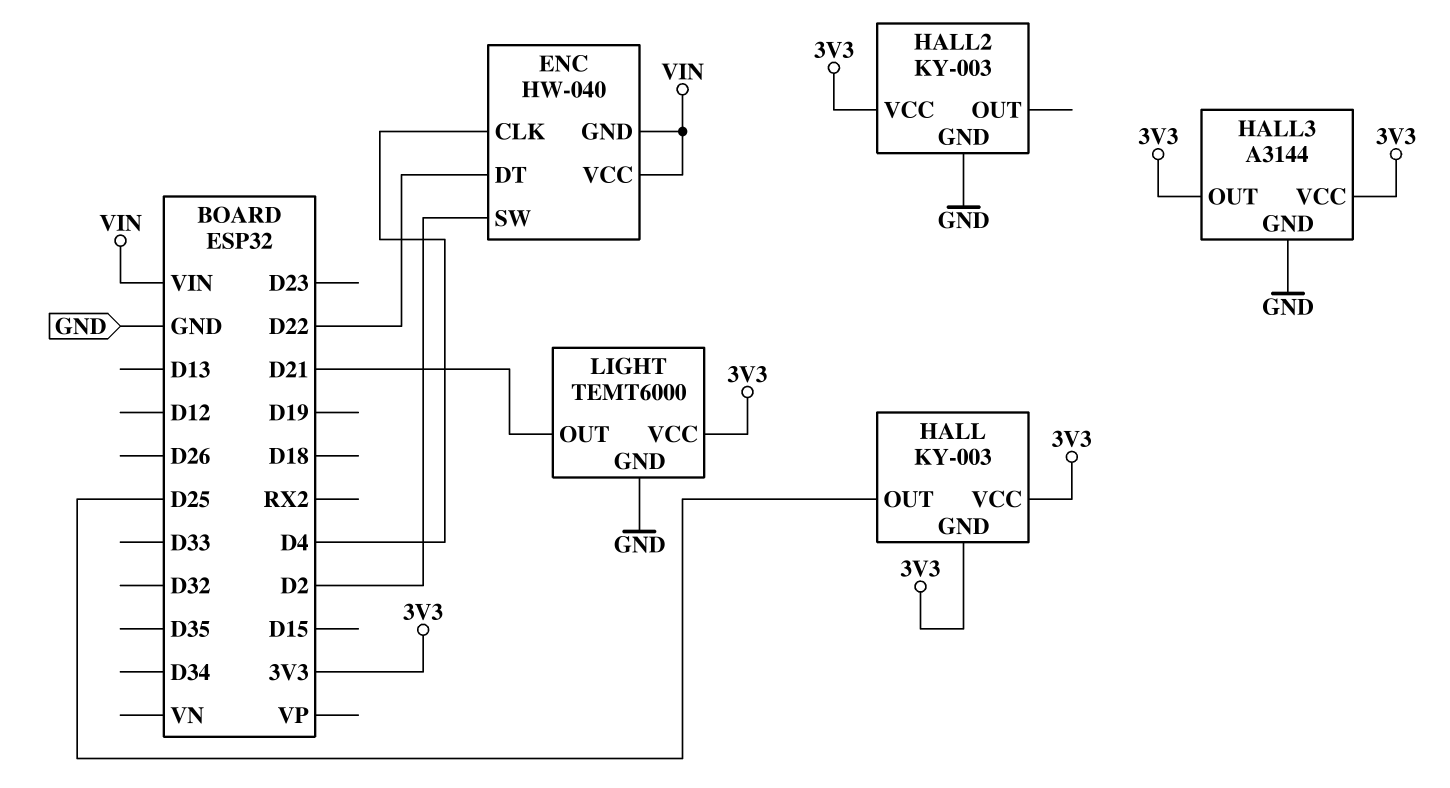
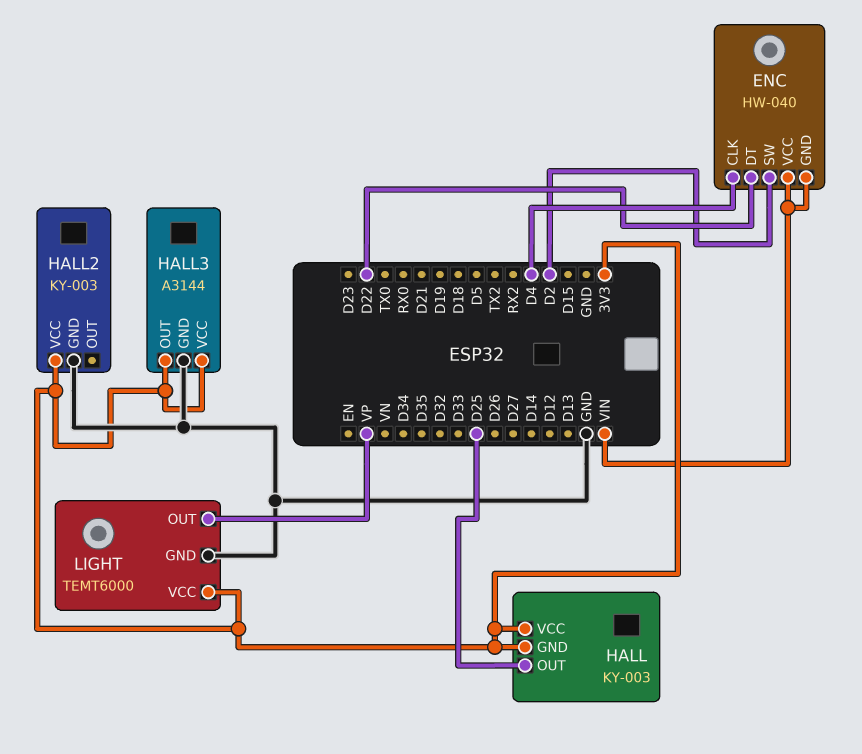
LIGHT pin OUT: D21 -> VP

